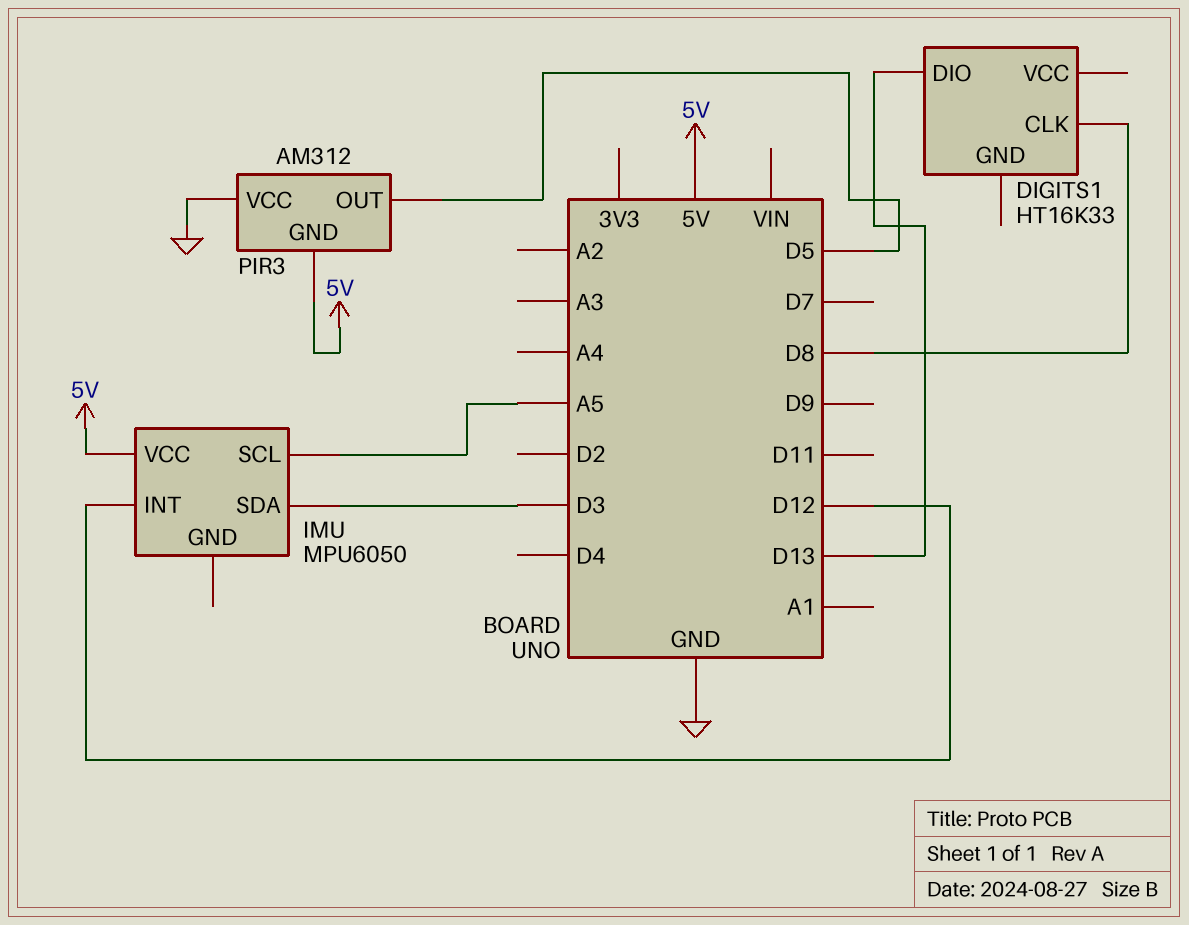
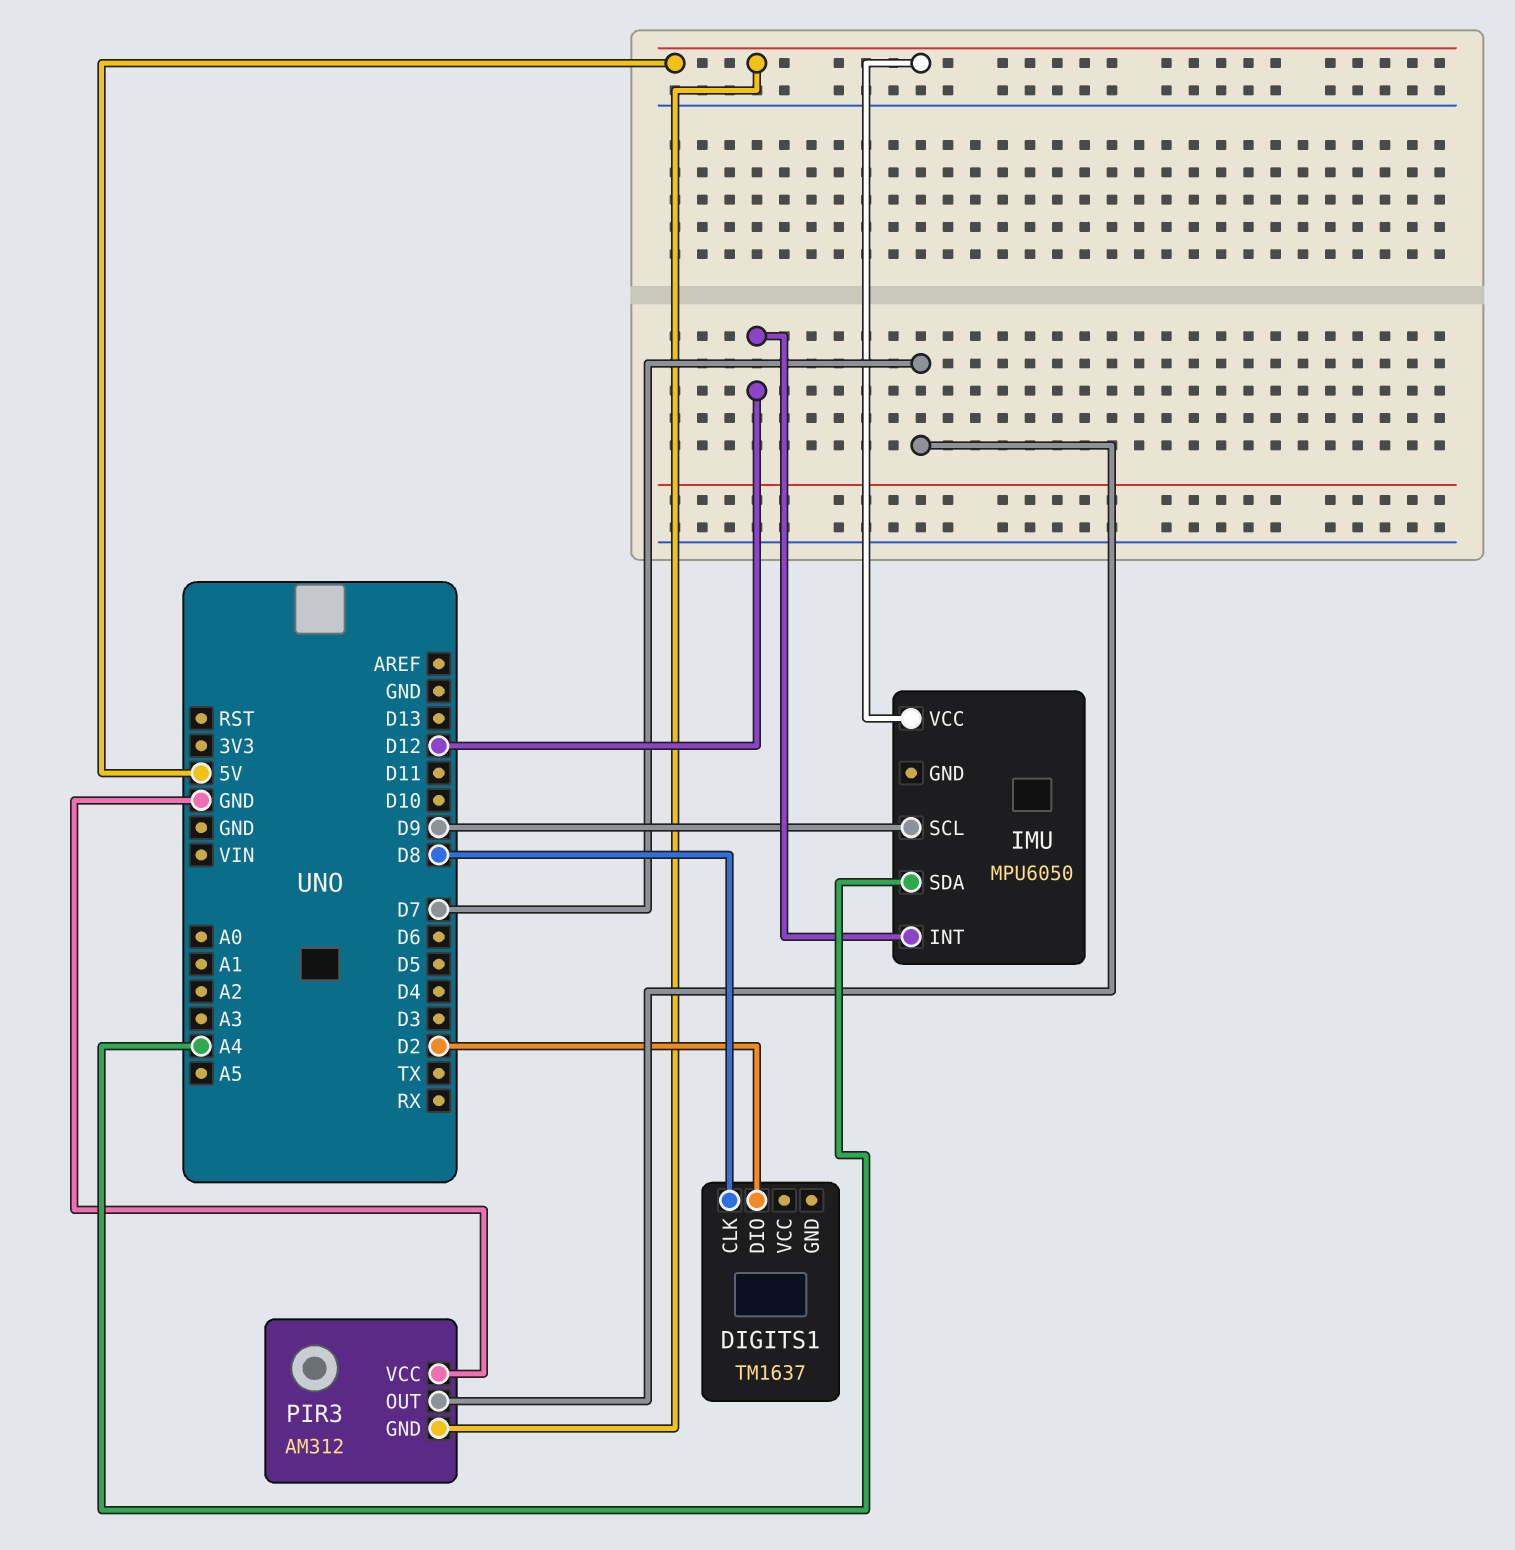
DIGITS1: HT16K33 -> TM1637
DIGITS1 pin DIO: D13 -> D2
IMU pin SCL: A5 -> D9
IMU pin SDA: D3 -> A4
PIR3 pin OUT: D5 -> D7

